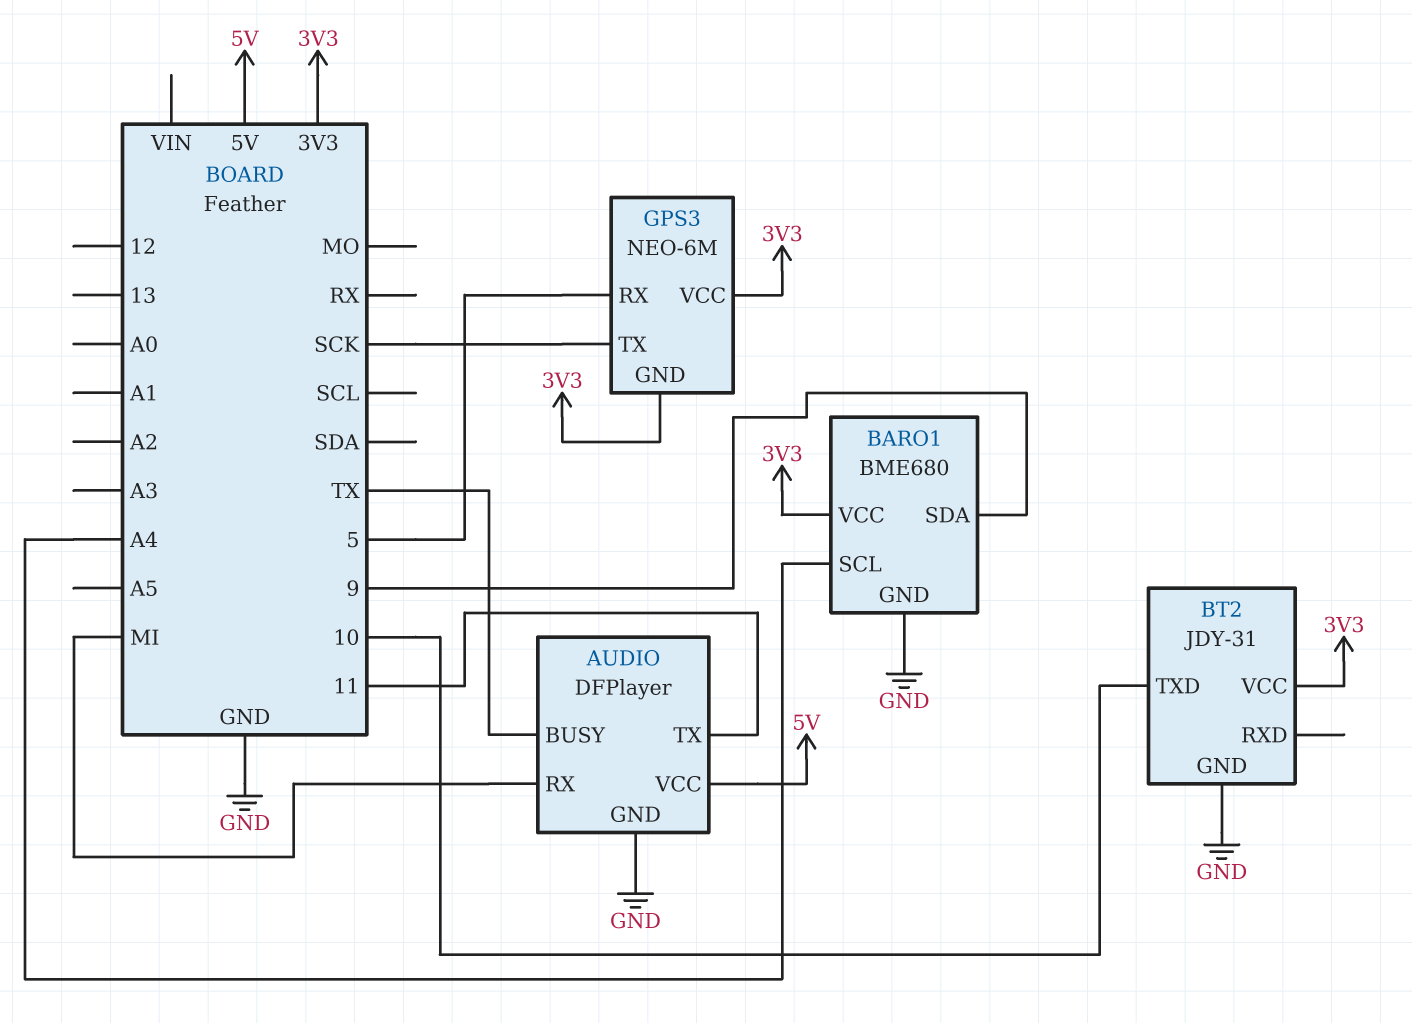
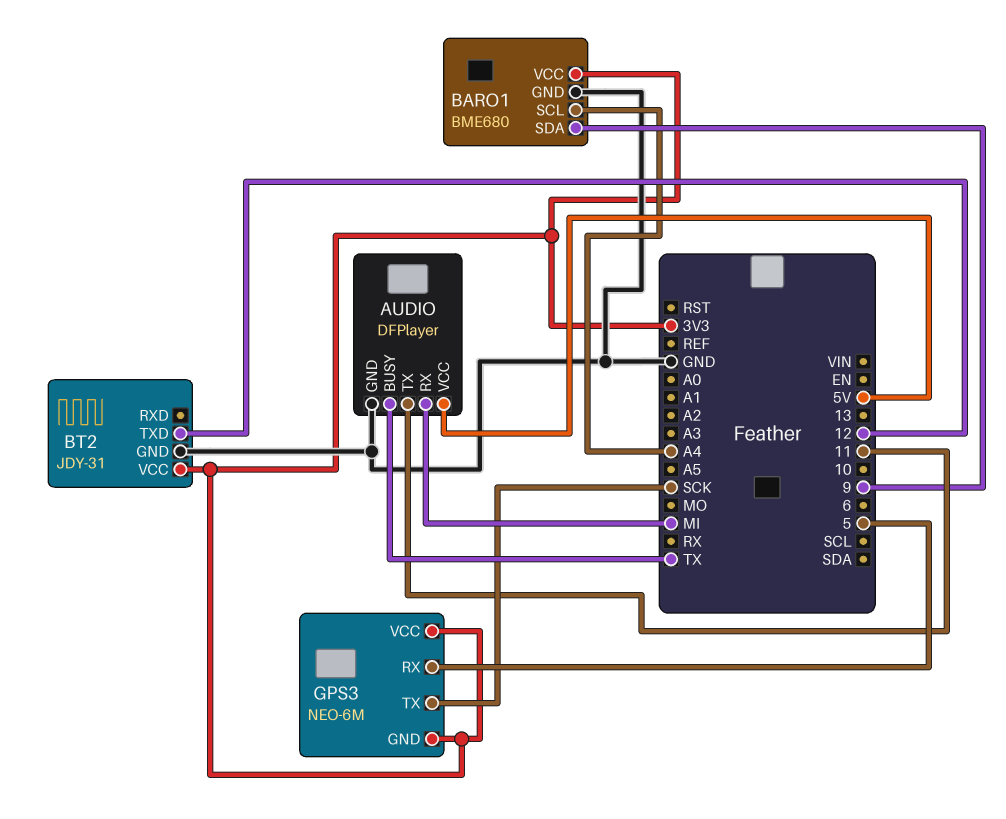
BT2 pin TXD: 10 -> 12

